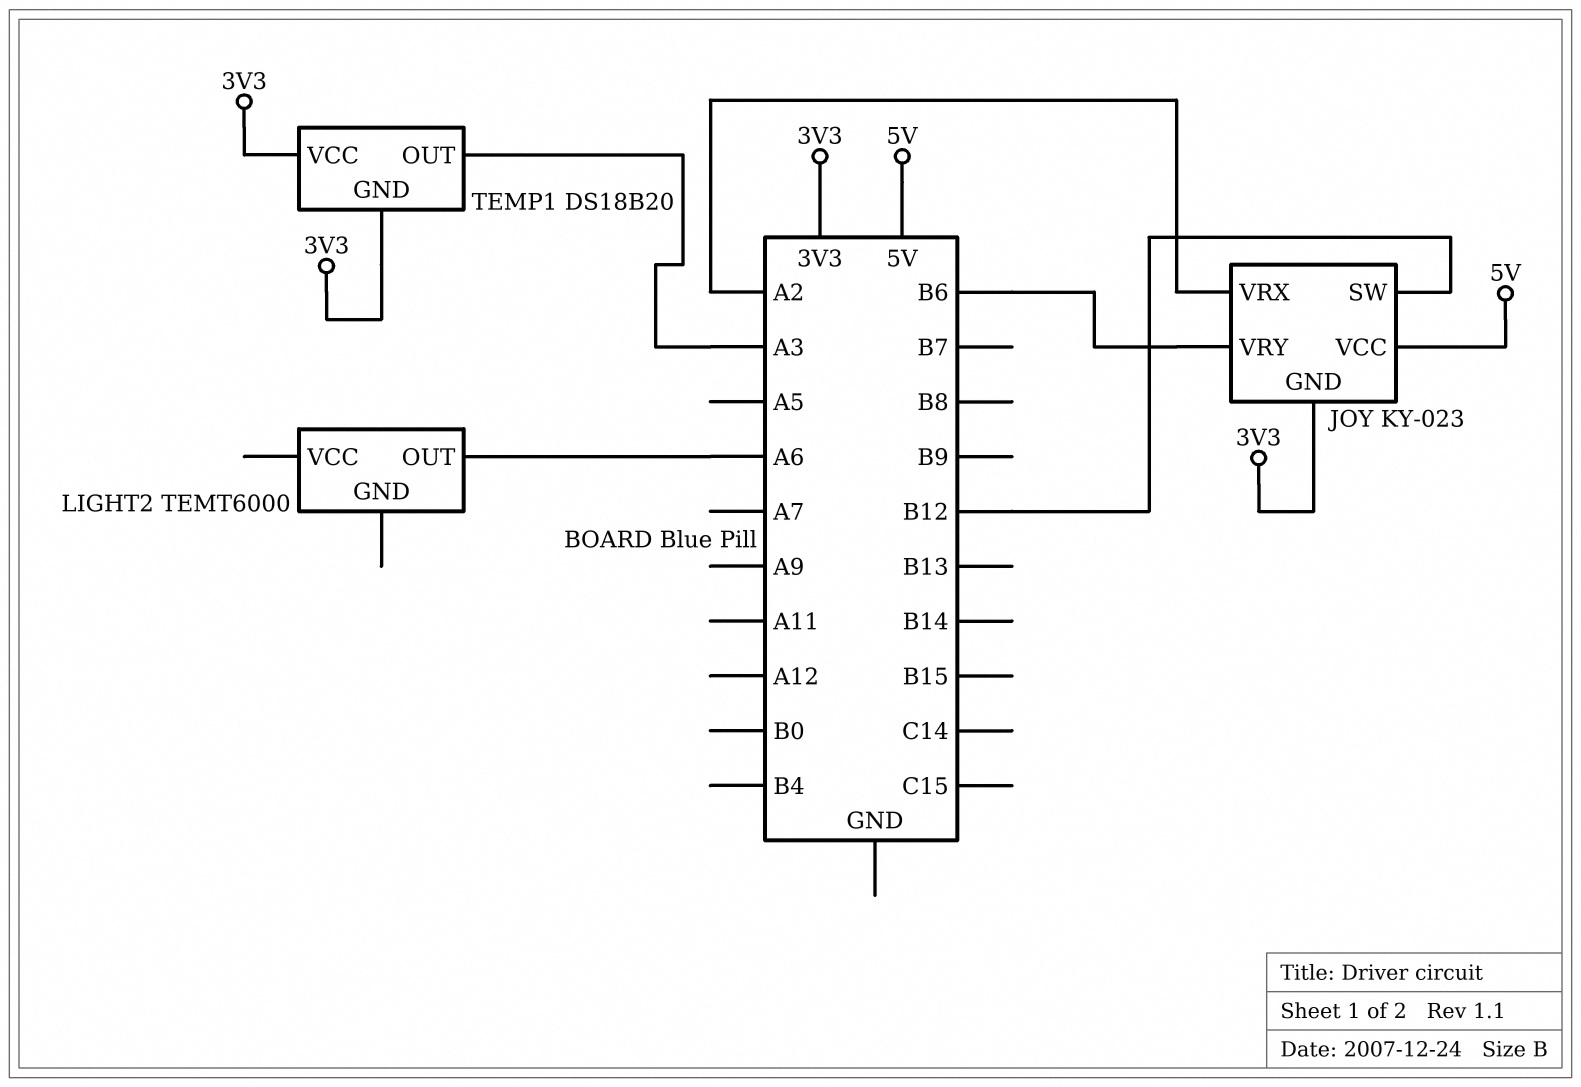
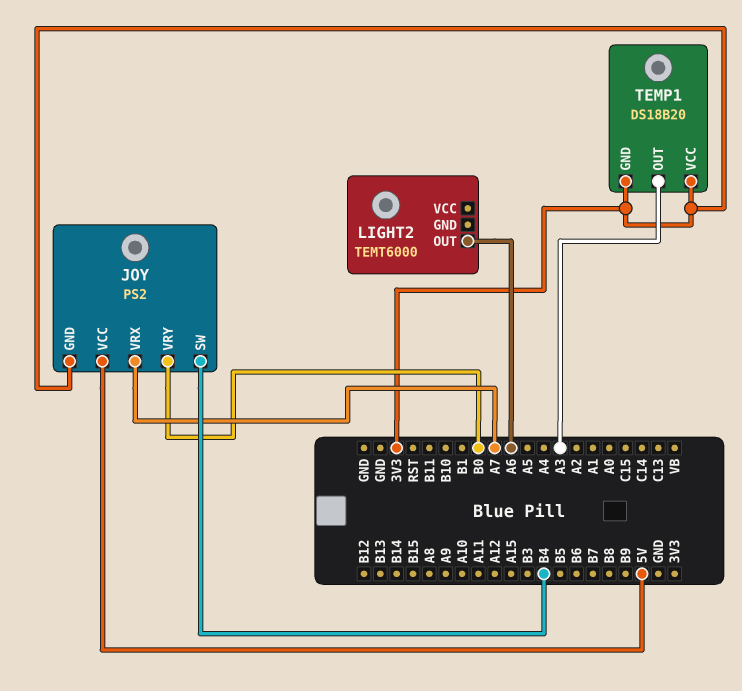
JOY: KY-023 -> PS2
JOY pin SW: B12 -> B4
JOY pin VRX: A2 -> A7
JOY pin VRY: B6 -> B0

